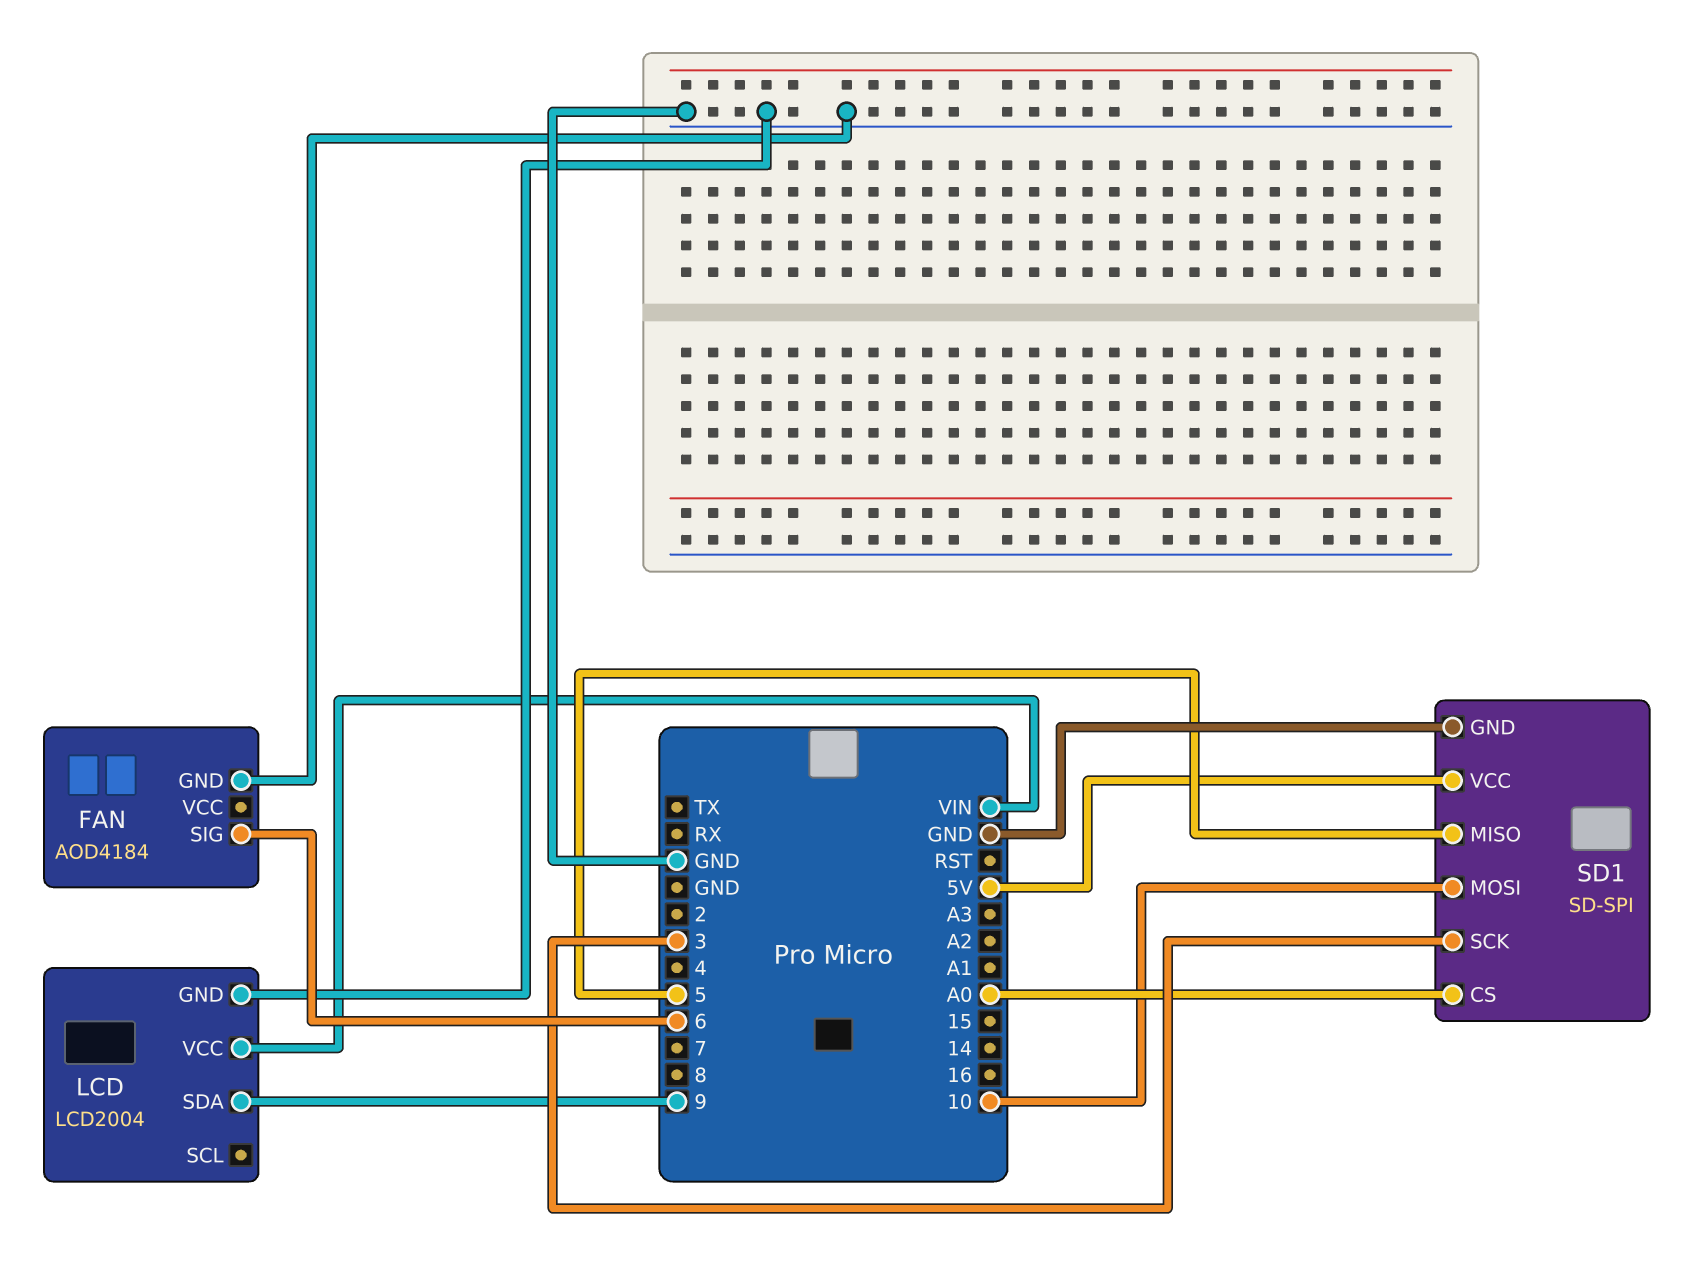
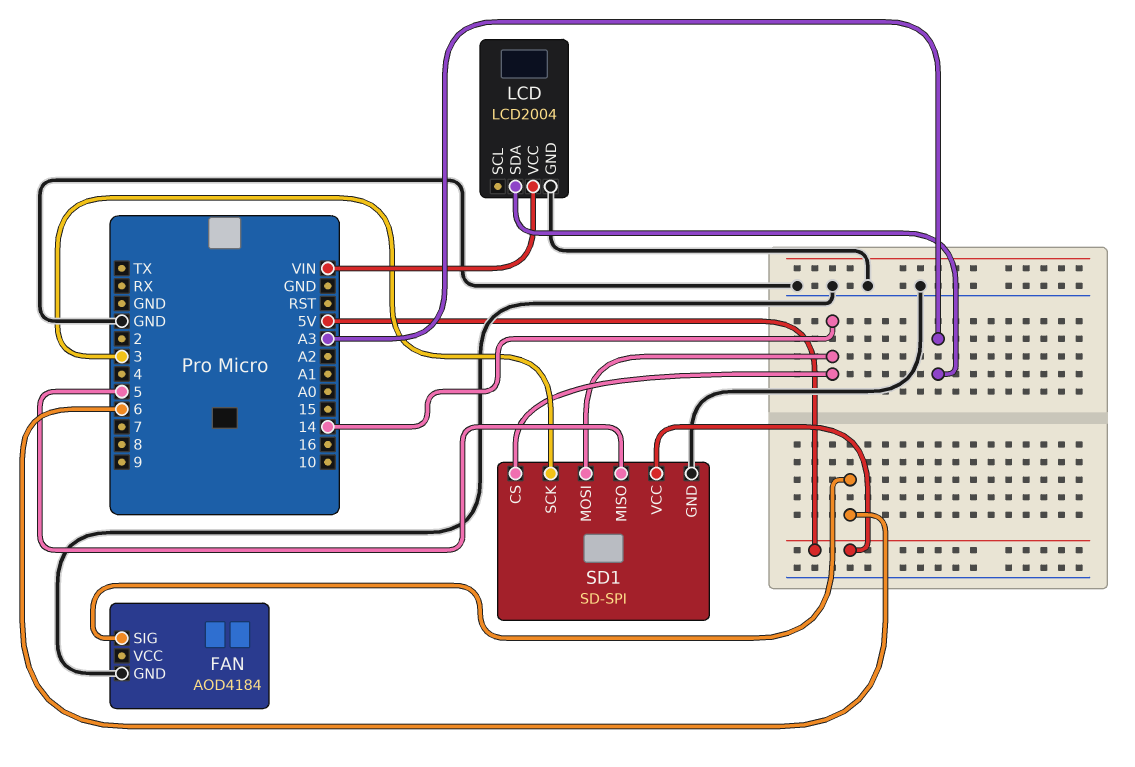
LCD pin SDA: 9 -> A3
SD1 pin CS: A0 -> 14
SD1 pin MOSI: 10 -> 14

